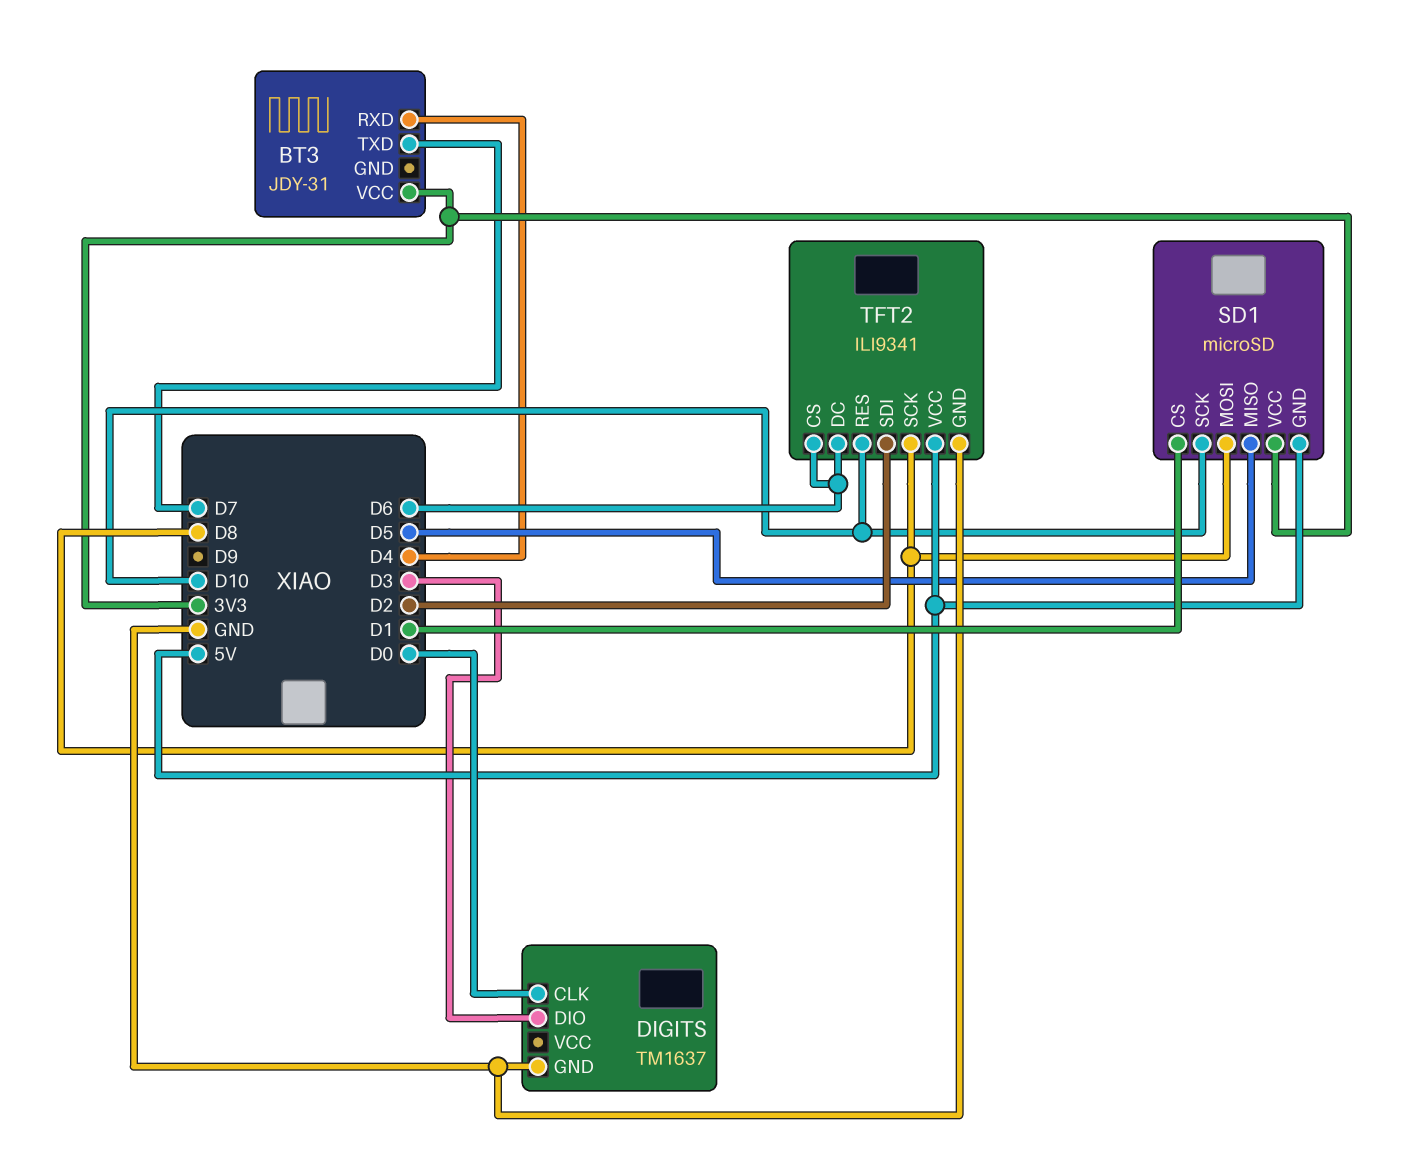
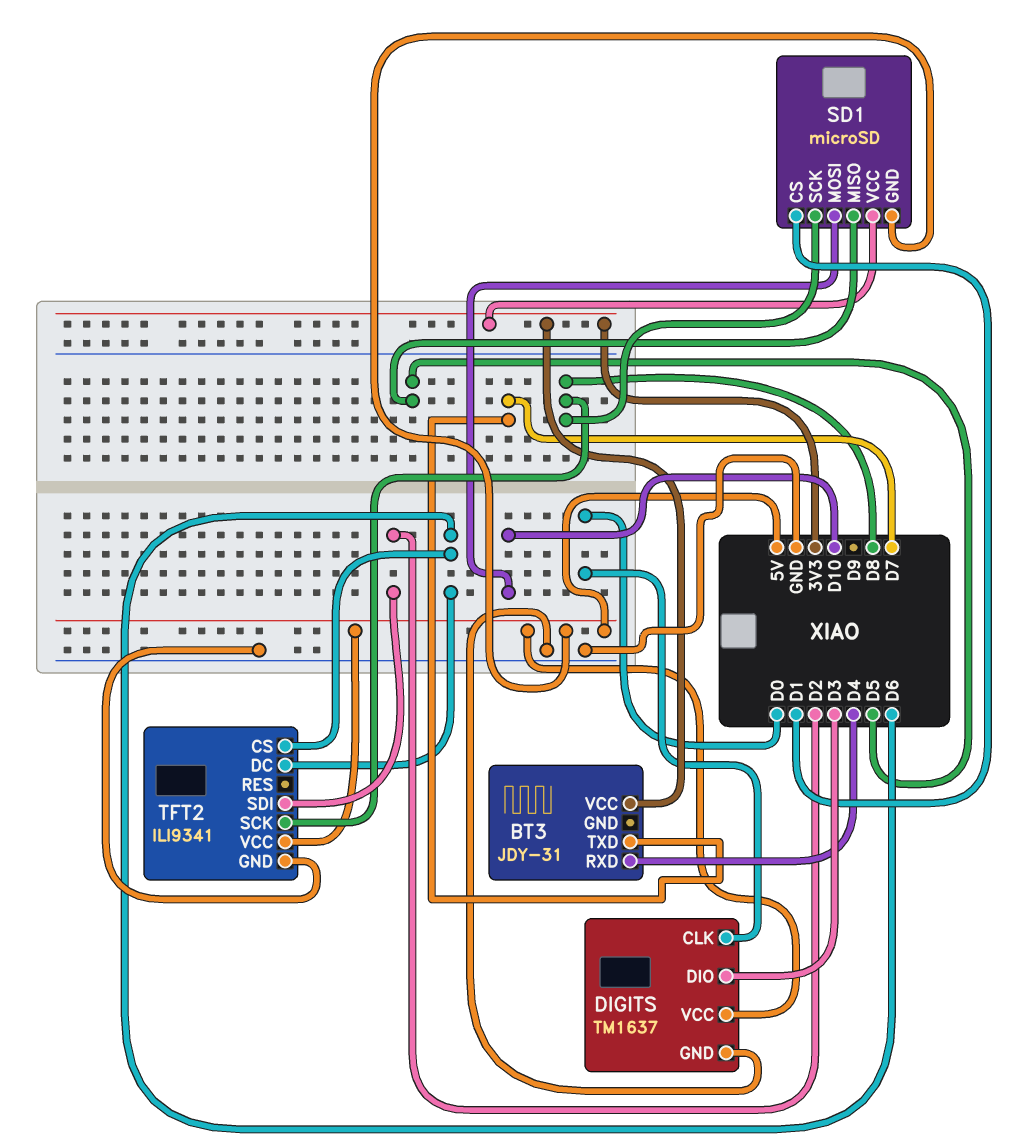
DIGITS pin VCC: none -> 5V
SD1 pin MOSI: D8 -> D10
SD1 pin SCK: D10 -> D8
TFT2 pin RES: D10 -> none

